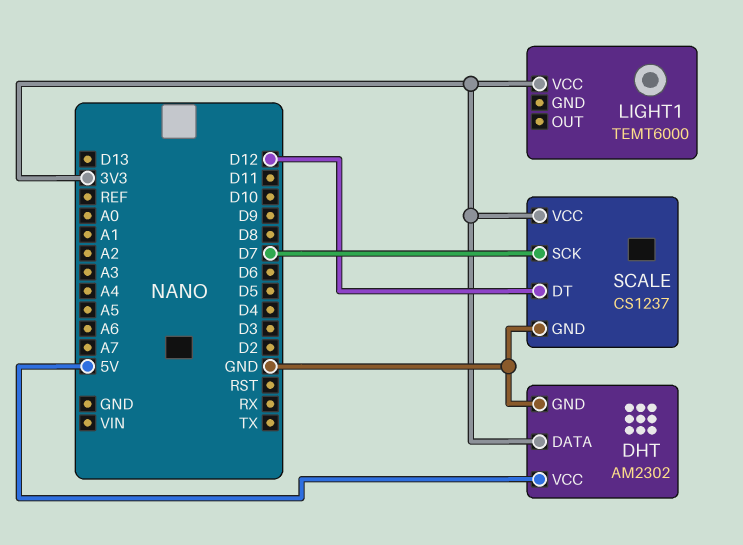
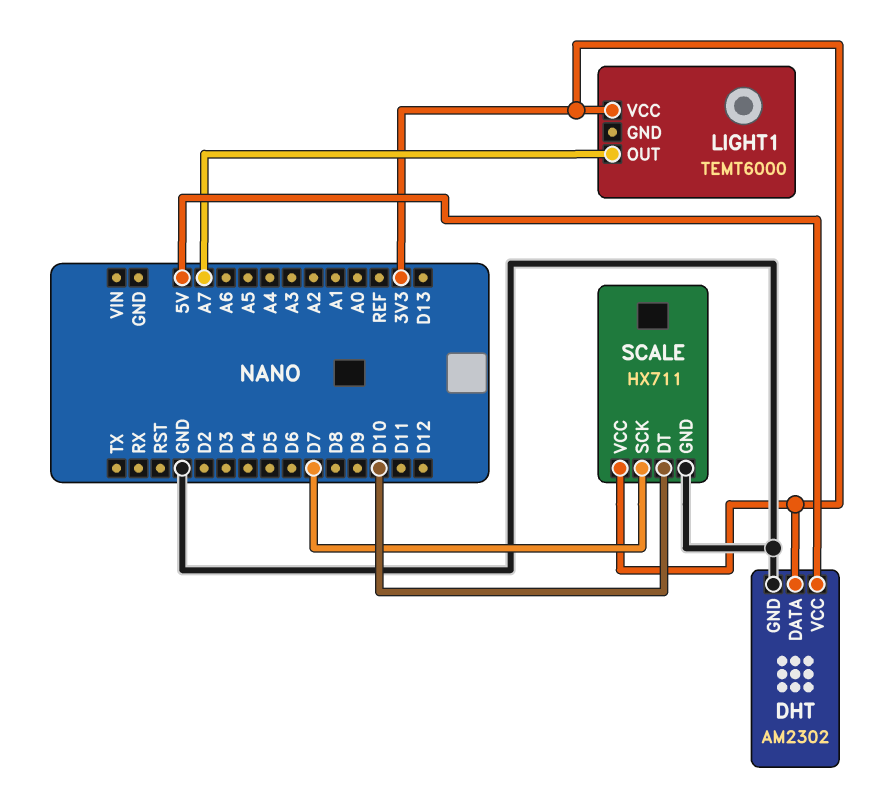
LIGHT1 pin OUT: none -> A7
SCALE: CS1237 -> HX711
SCALE pin DT: D12 -> D10

